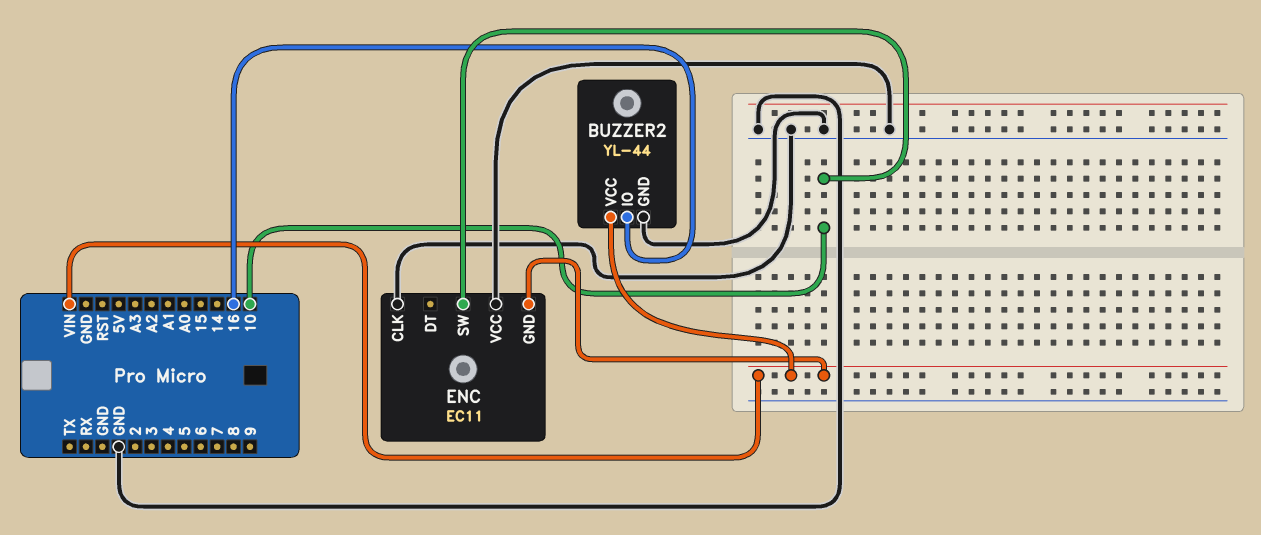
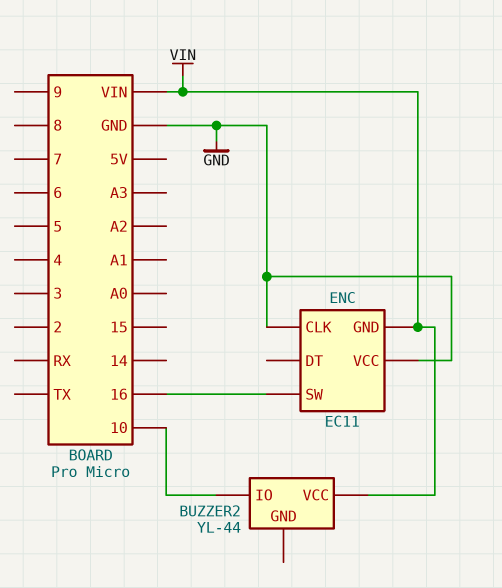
BUZZER2 pin GND: GND -> none
BUZZER2 pin IO: 16 -> 10
ENC pin SW: 10 -> 16

